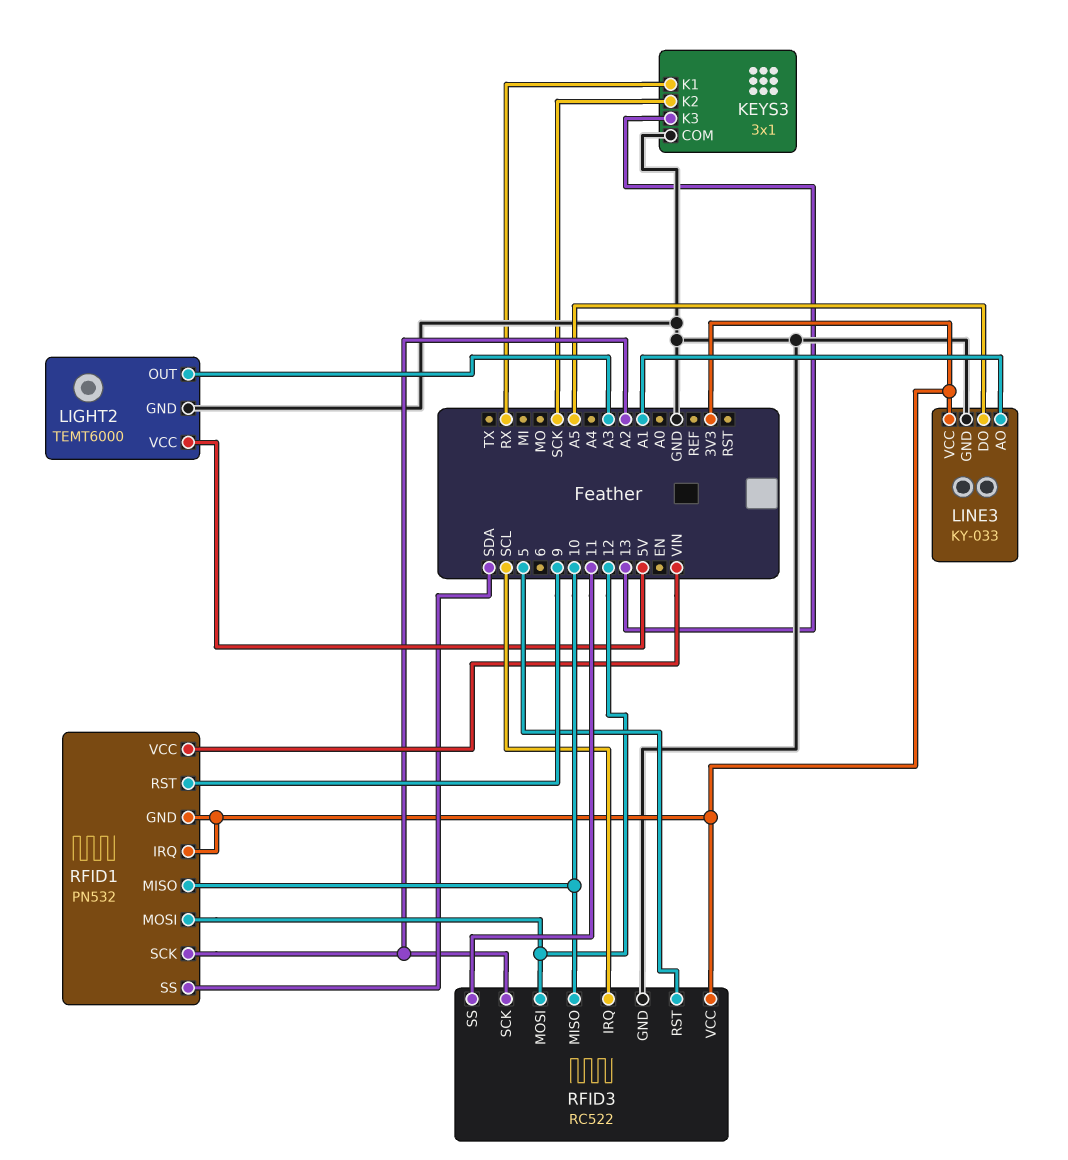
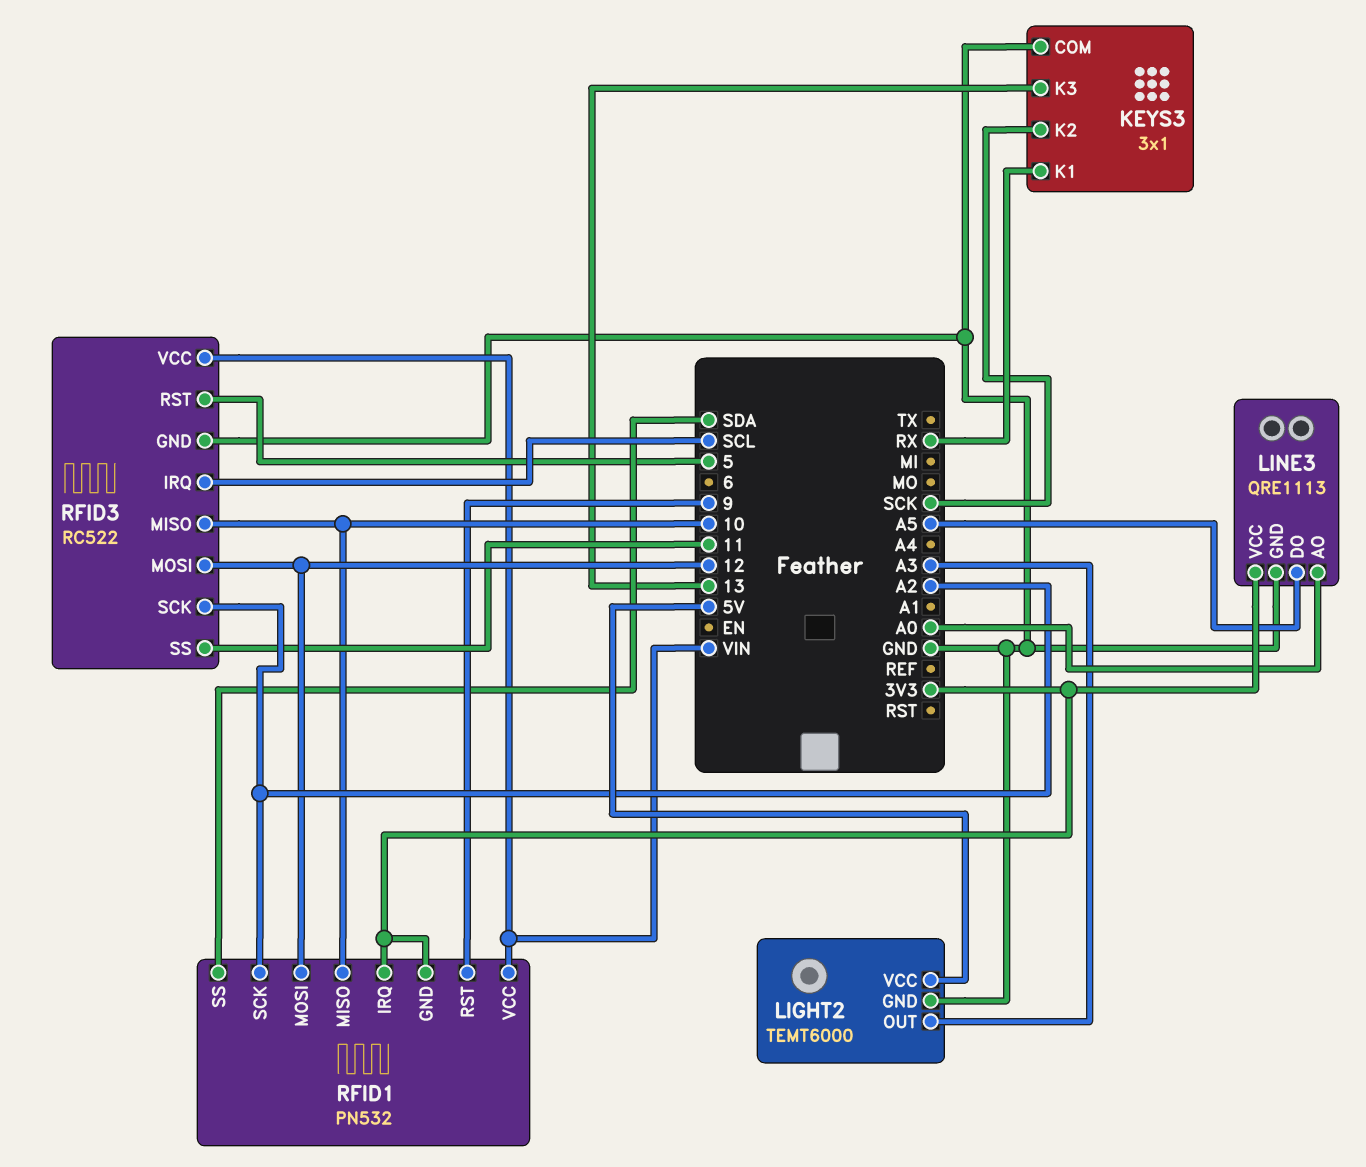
LINE3: KY-033 -> QRE1113
LINE3 pin AO: A1 -> A0
RFID3 pin VCC: 3V3 -> VIN

